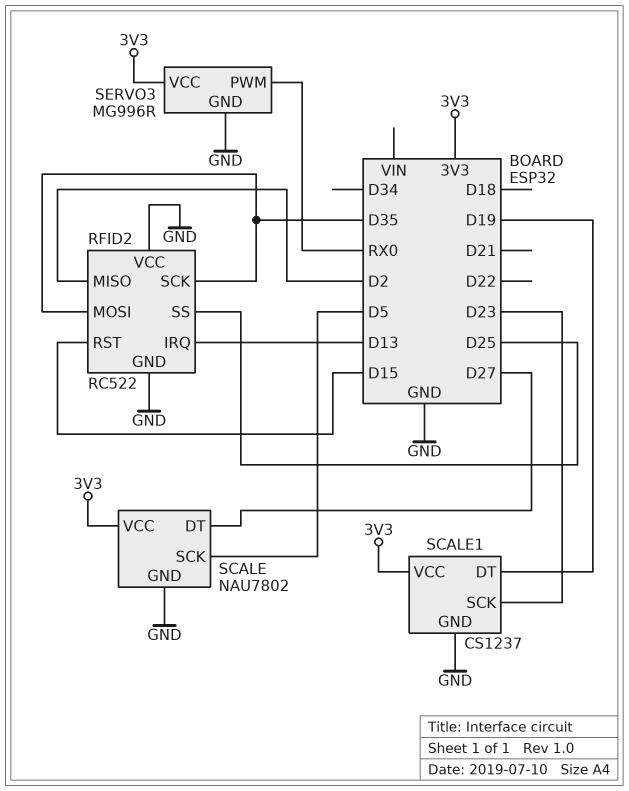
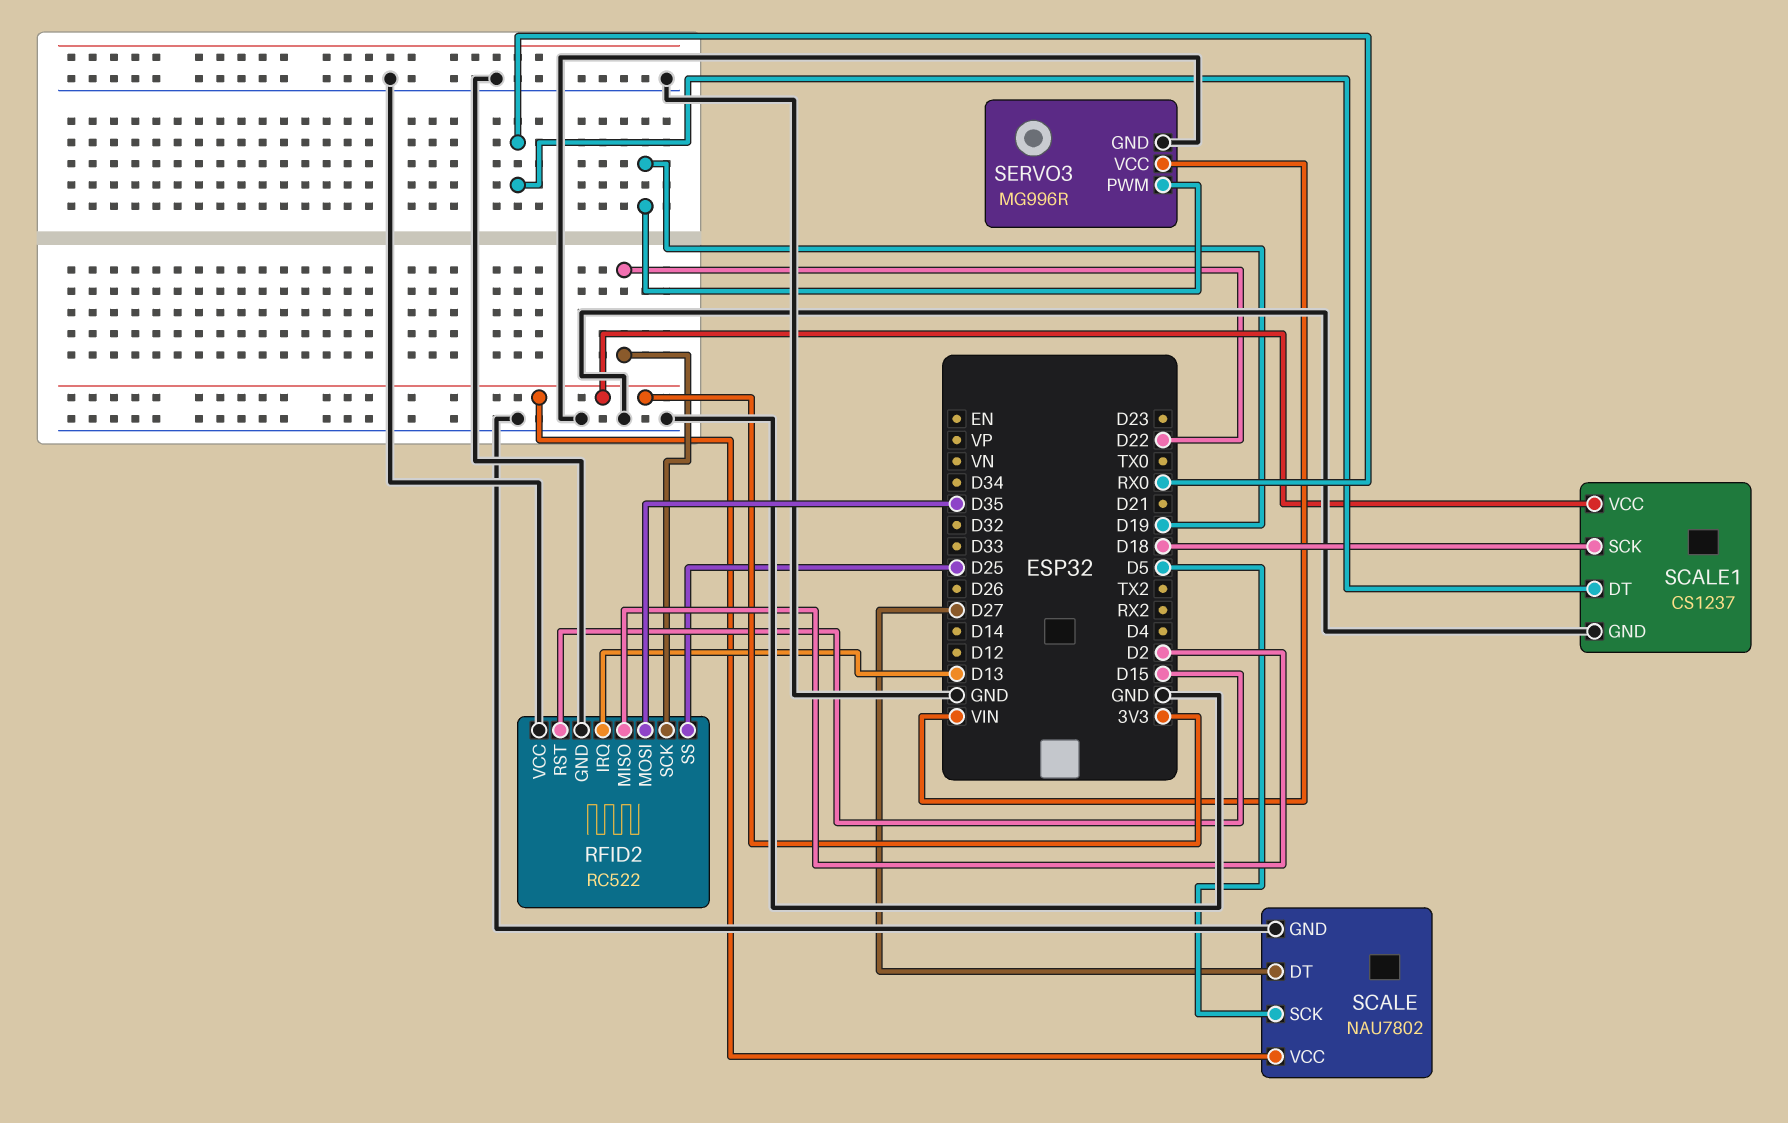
RFID2 pin SCK: D35 -> D22
SCALE1 pin DT: D19 -> RX0
SCALE1 pin SCK: D23 -> D18
SERVO3 pin PWM: RX0 -> D19
SERVO3 pin VCC: 3V3 -> VIN

